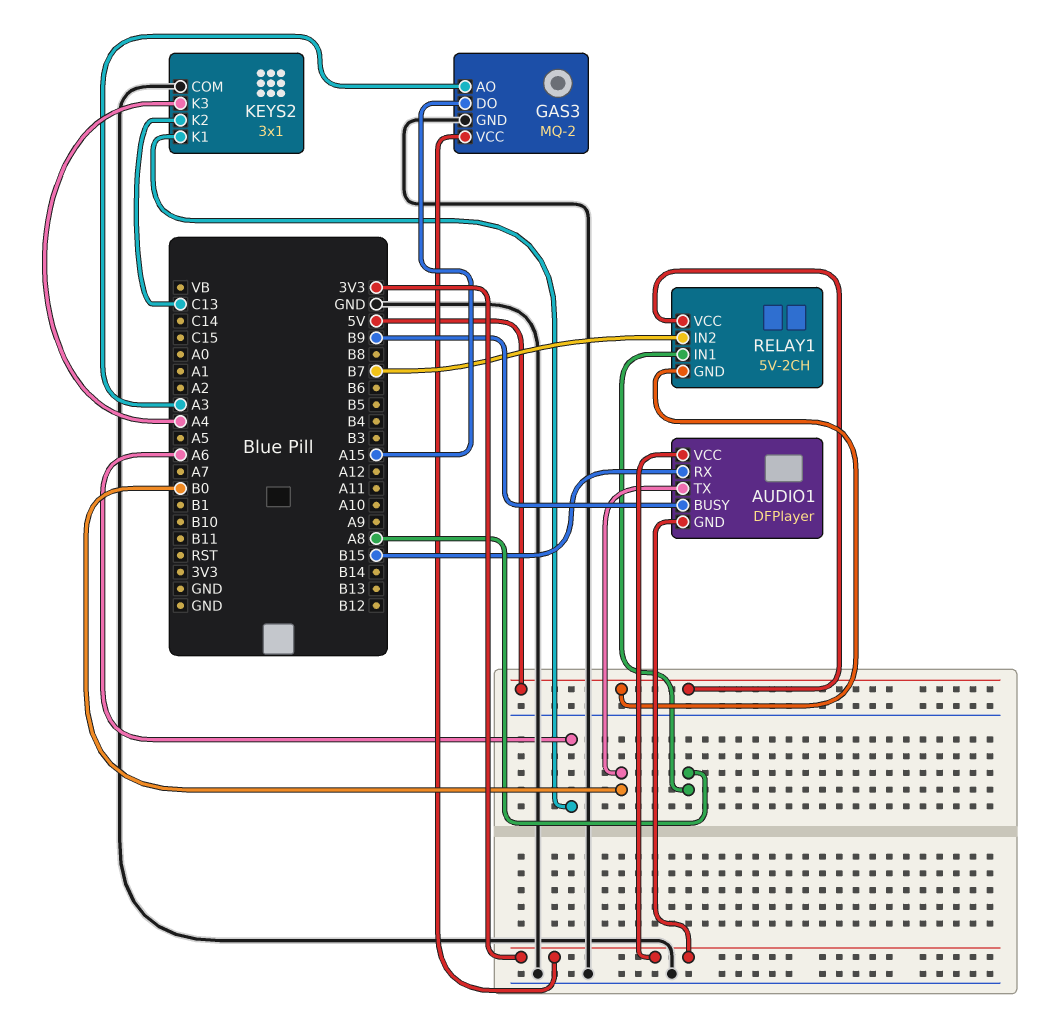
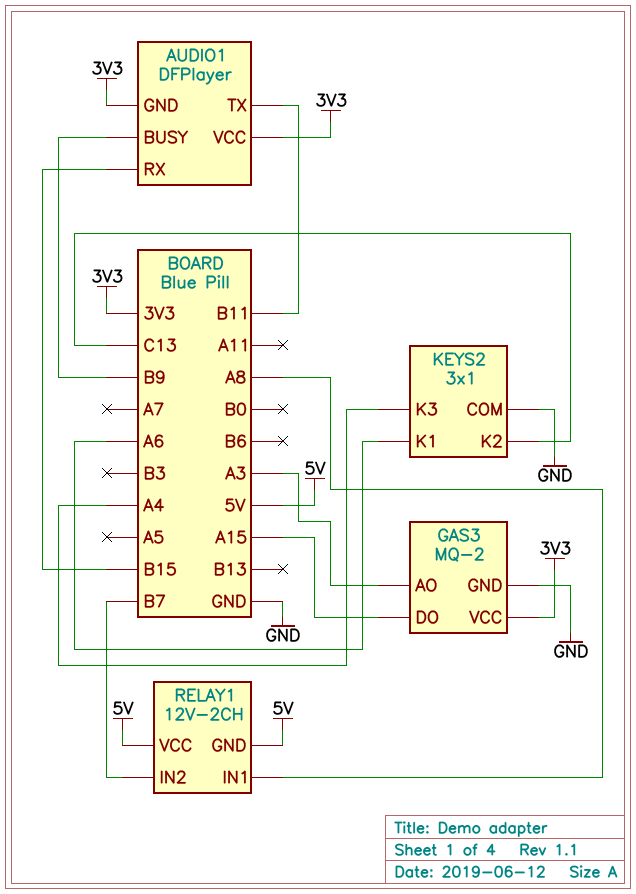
AUDIO1 pin TX: B0 -> B11
RELAY1: 5V-2CH -> 12V-2CH

